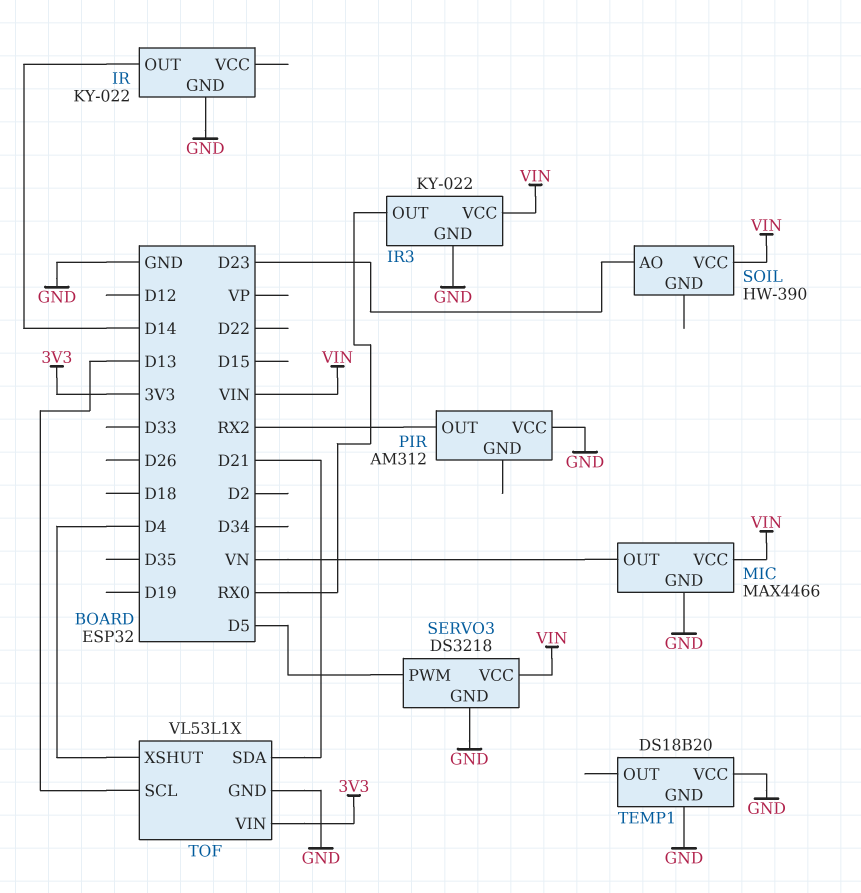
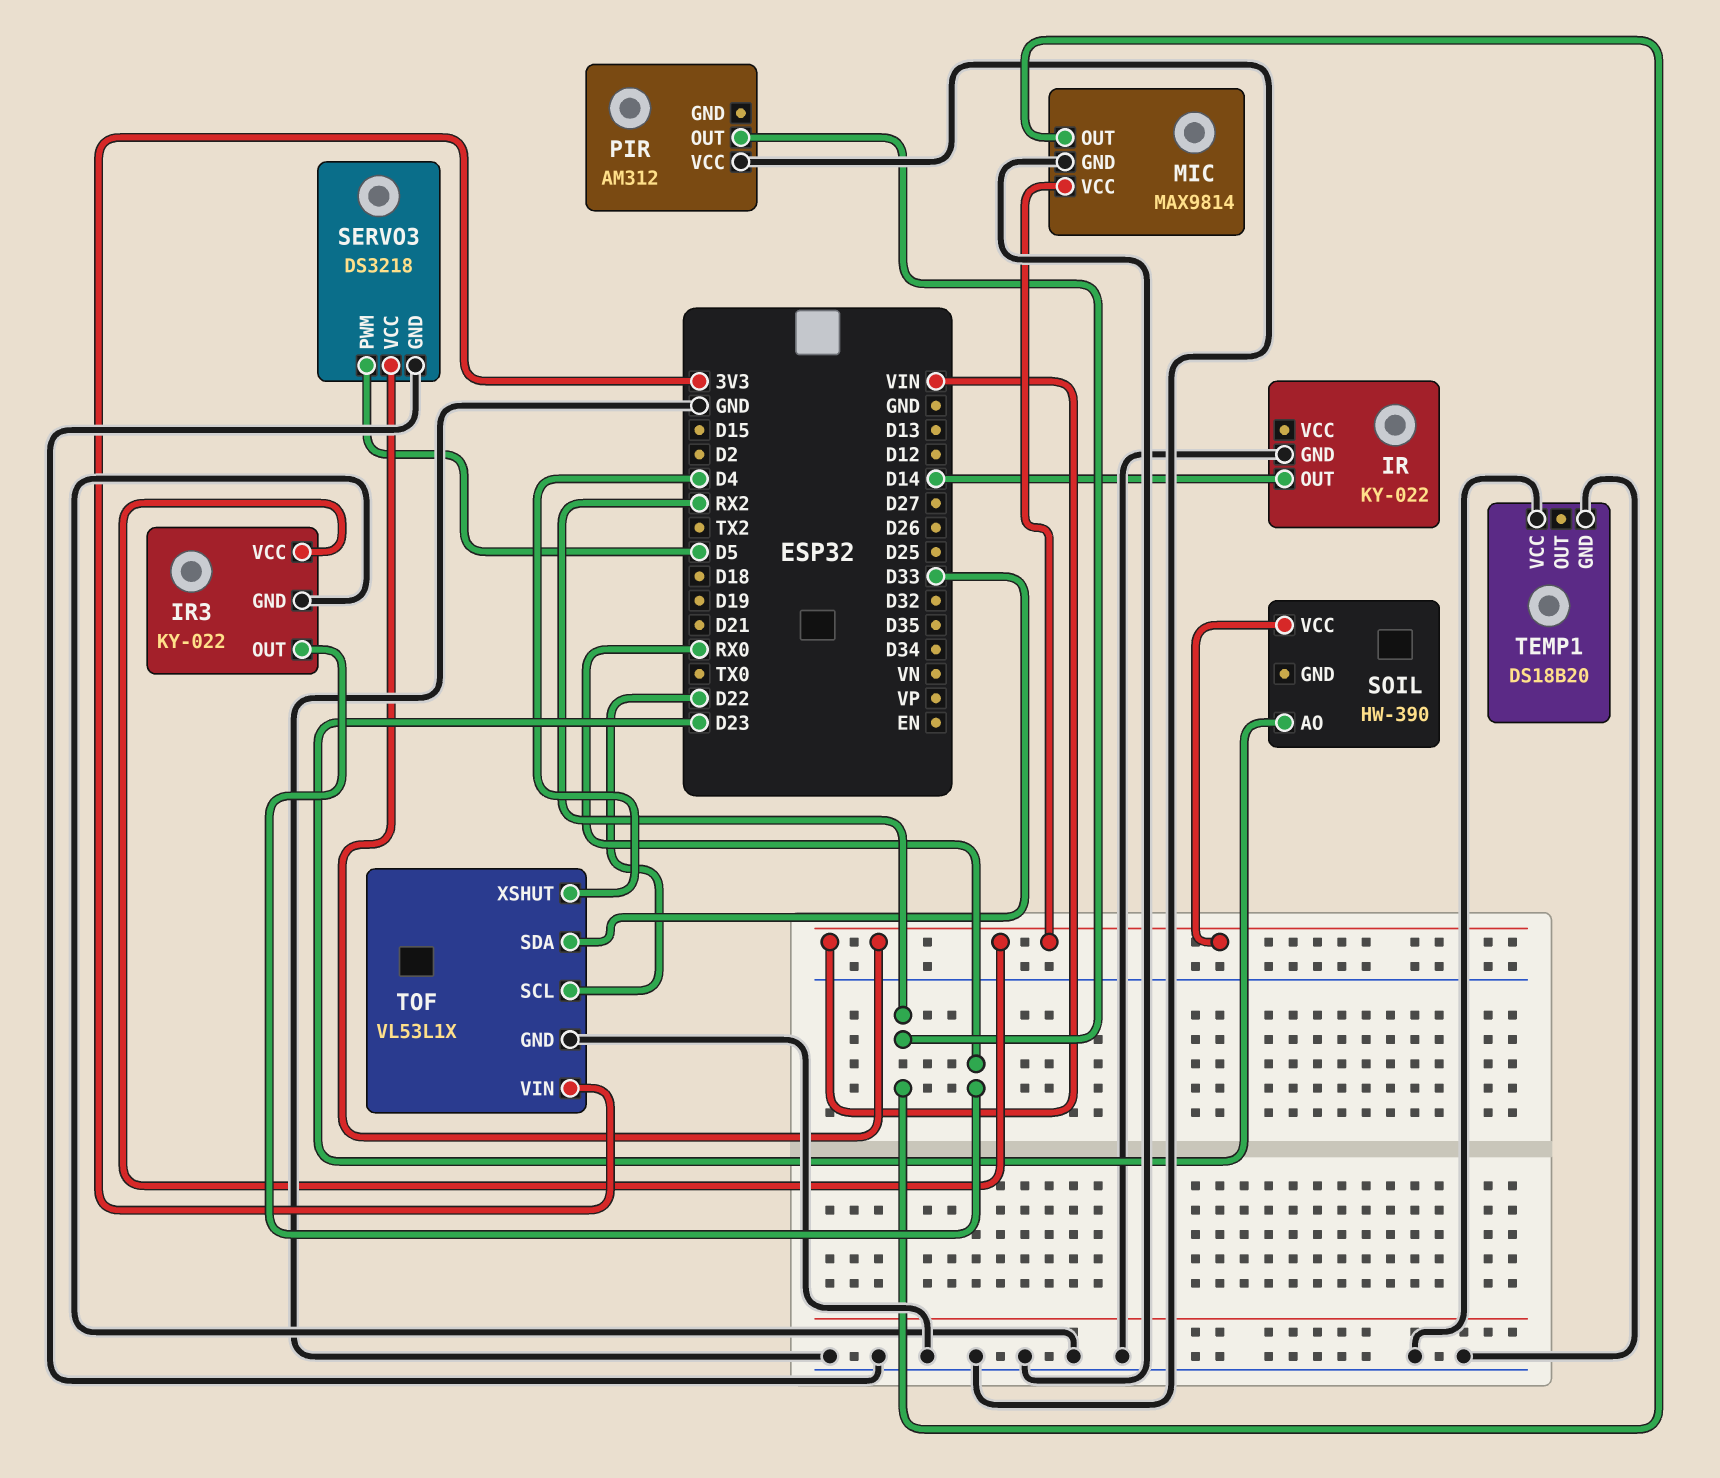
MIC: MAX4466 -> MAX9814
MIC pin OUT: VN -> RX2
TOF pin SCL: D13 -> D22
TOF pin SDA: D21 -> D33

